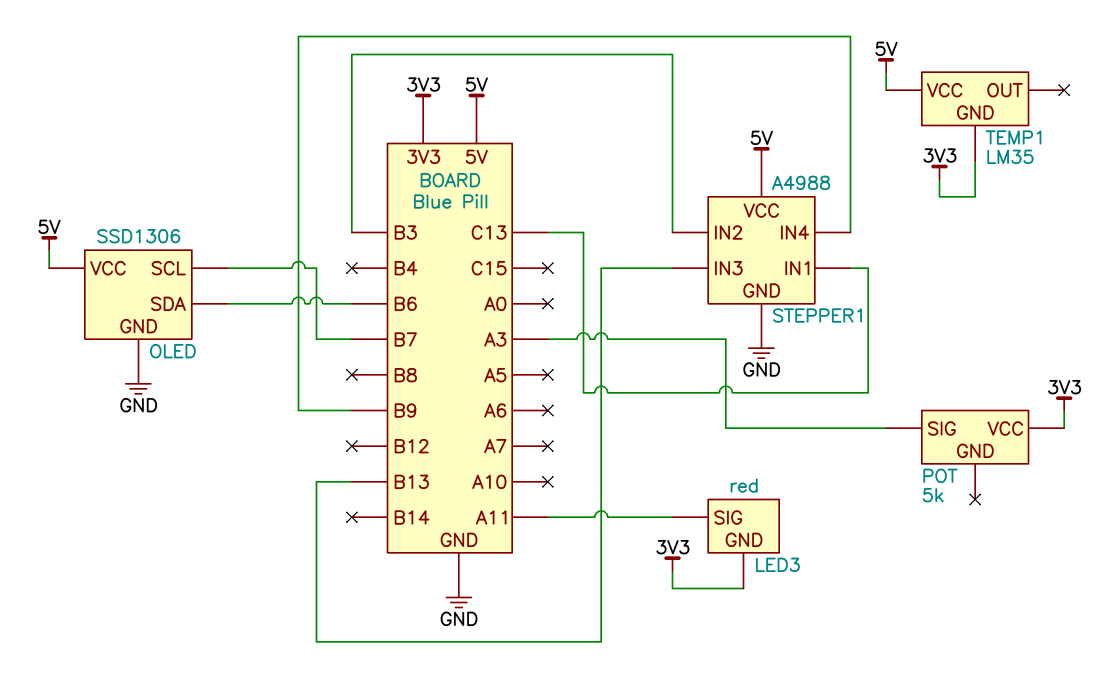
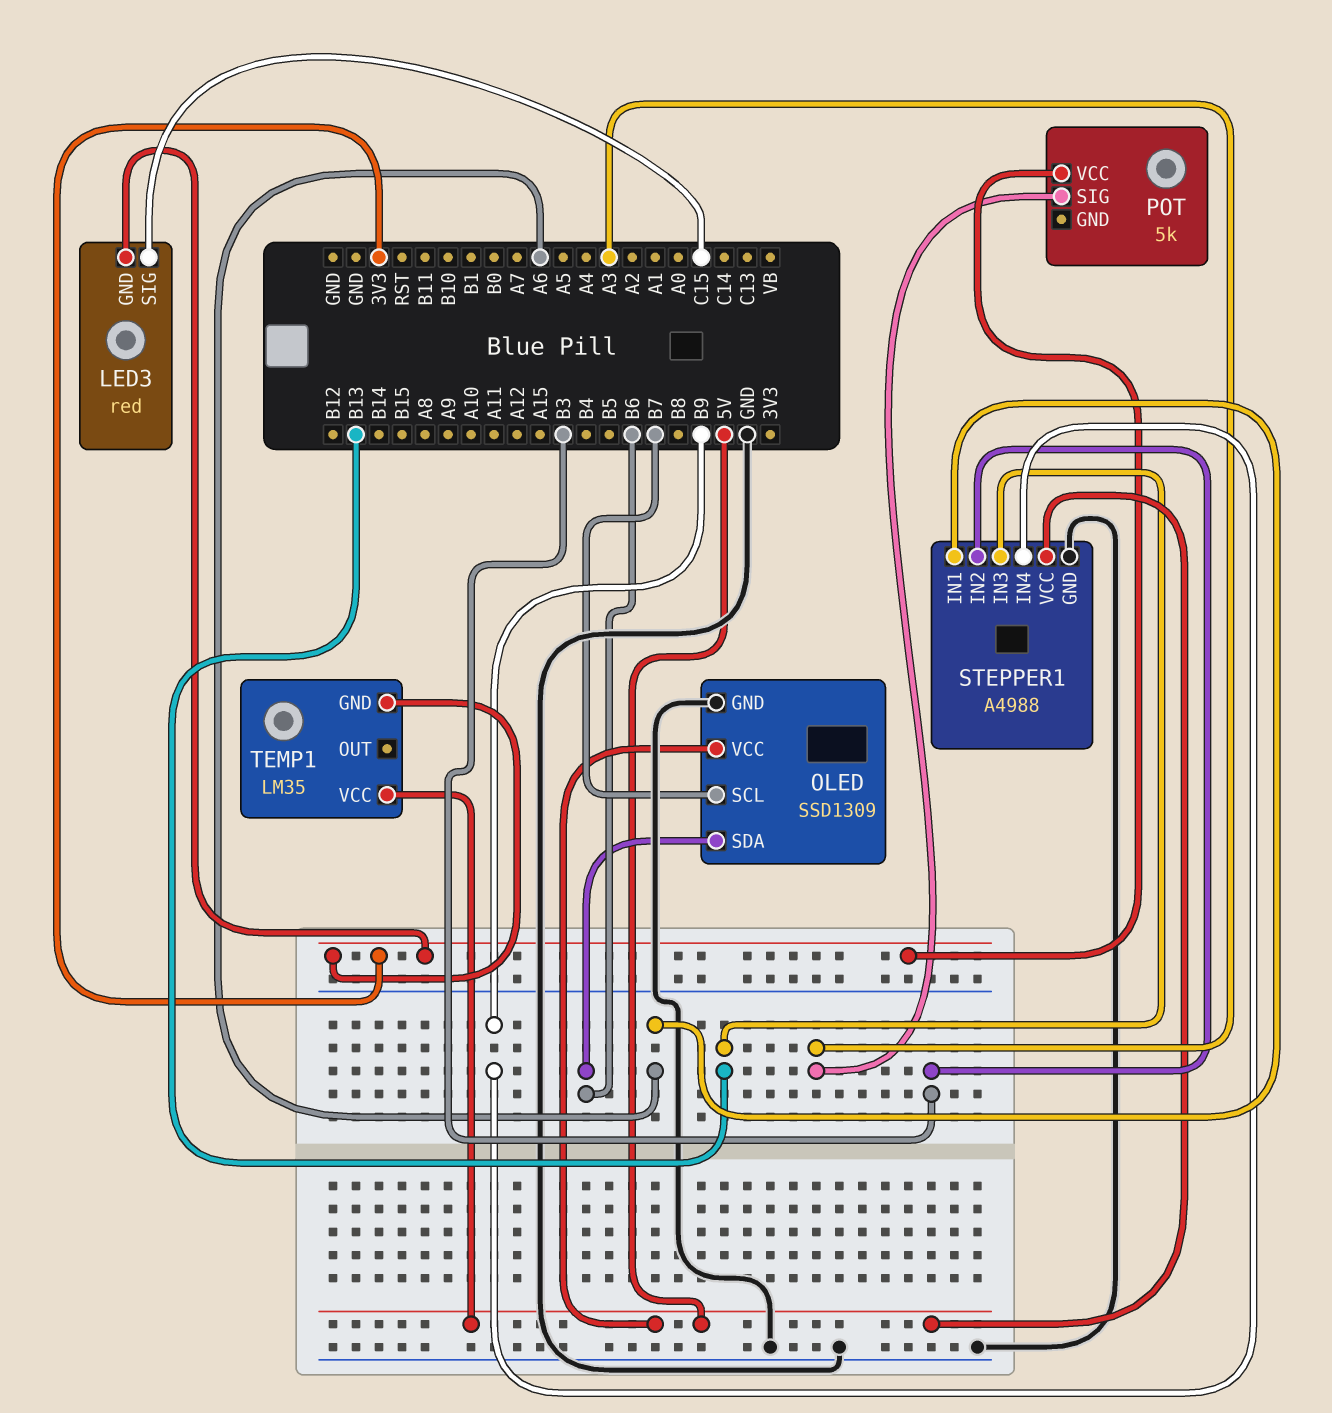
LED3 pin SIG: A11 -> C15
OLED: SSD1306 -> SSD1309
STEPPER1 pin IN1: C13 -> A6

